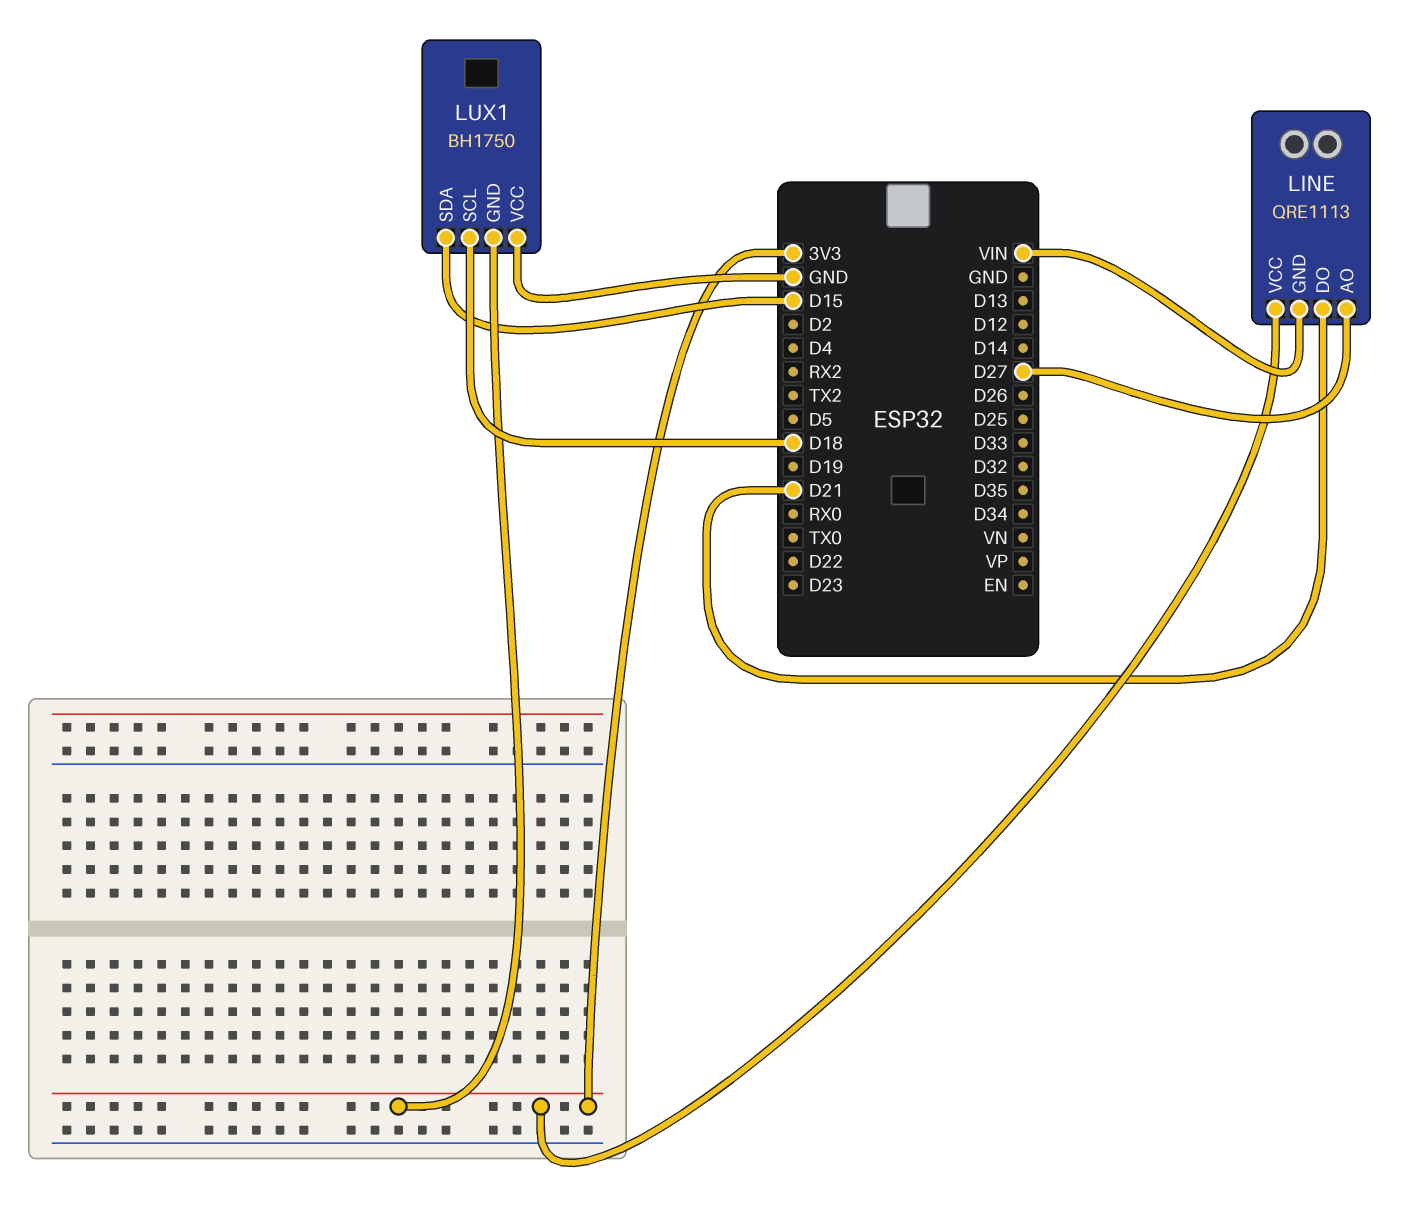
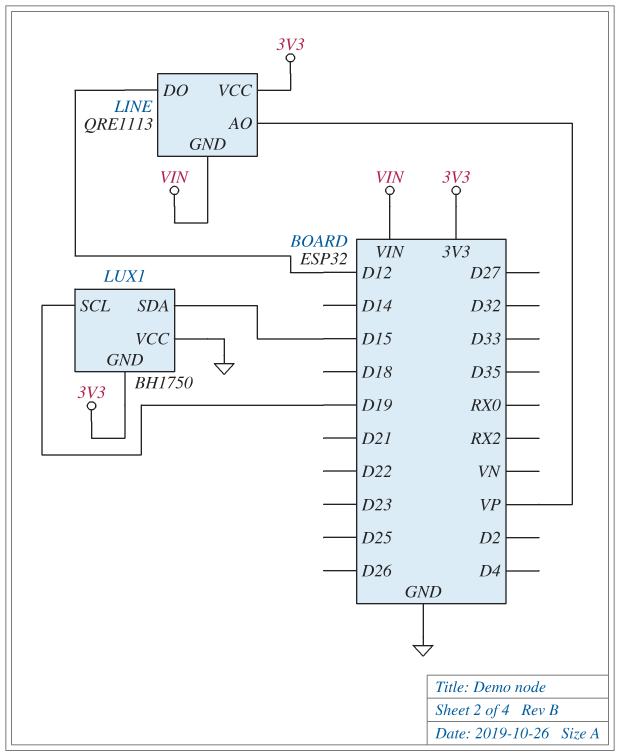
LINE pin AO: D27 -> VP
LINE pin DO: D21 -> D12
LUX1 pin SCL: D18 -> D19

